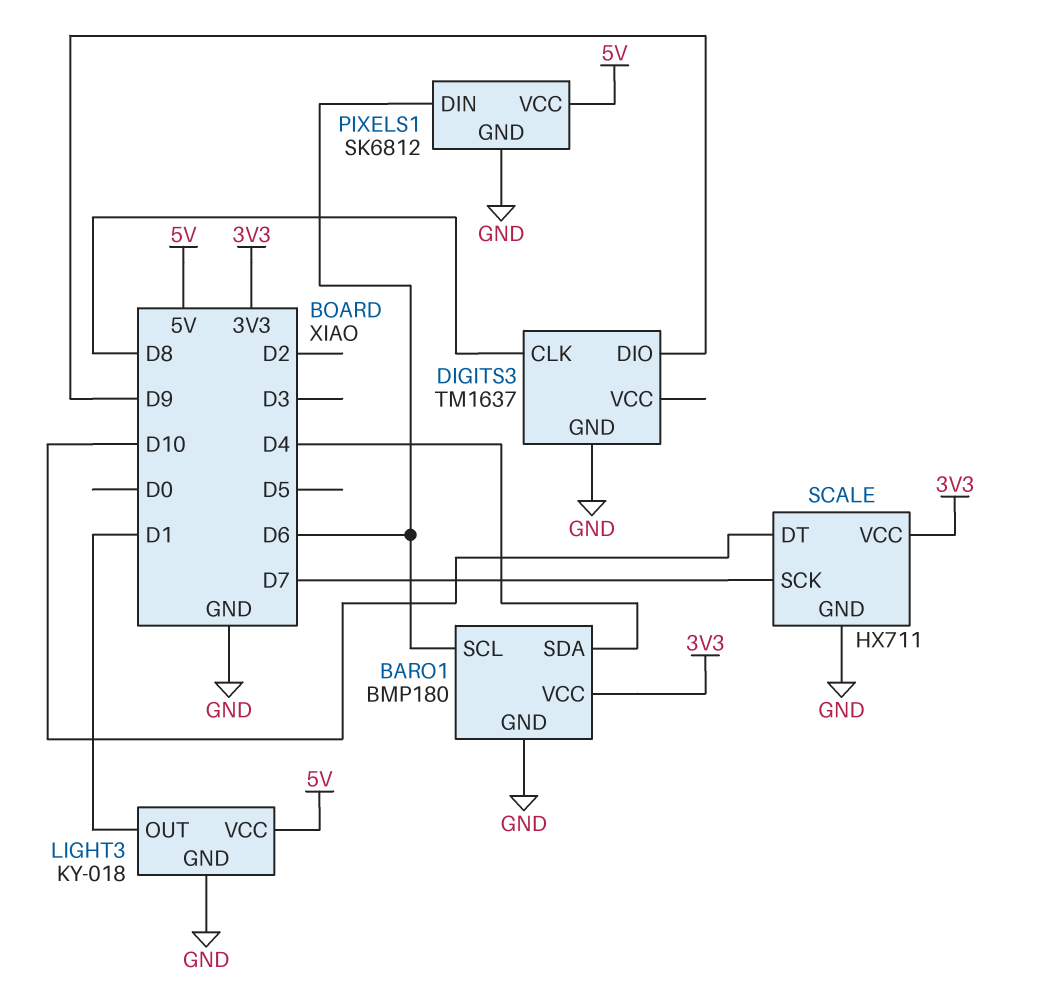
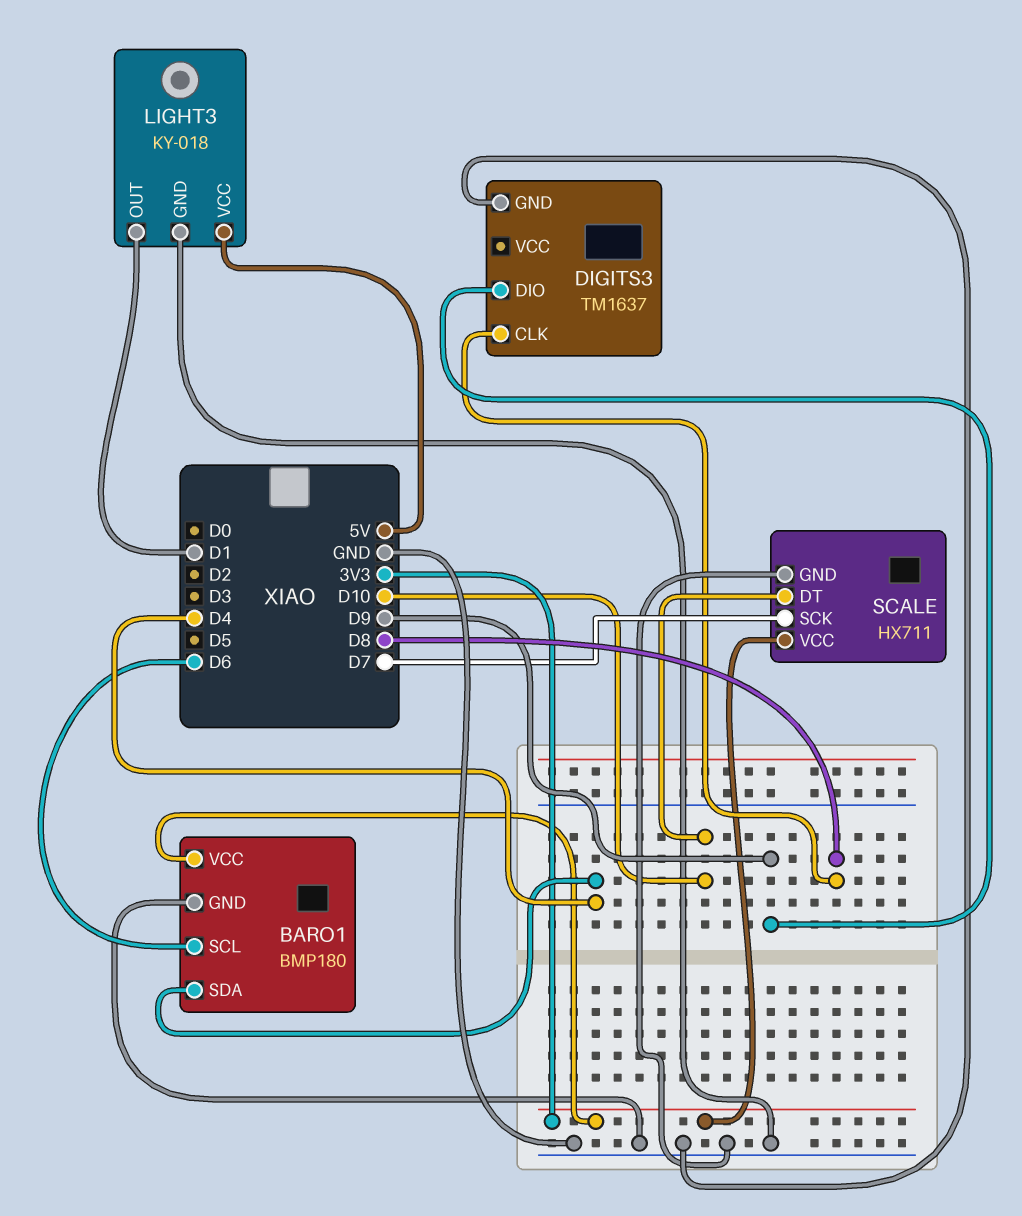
PIXELS1: SK6812 -> none
PIXELS1 pin DIN: D6 -> none
PIXELS1 pin GND: GND -> none
PIXELS1 pin VCC: 5V -> none

